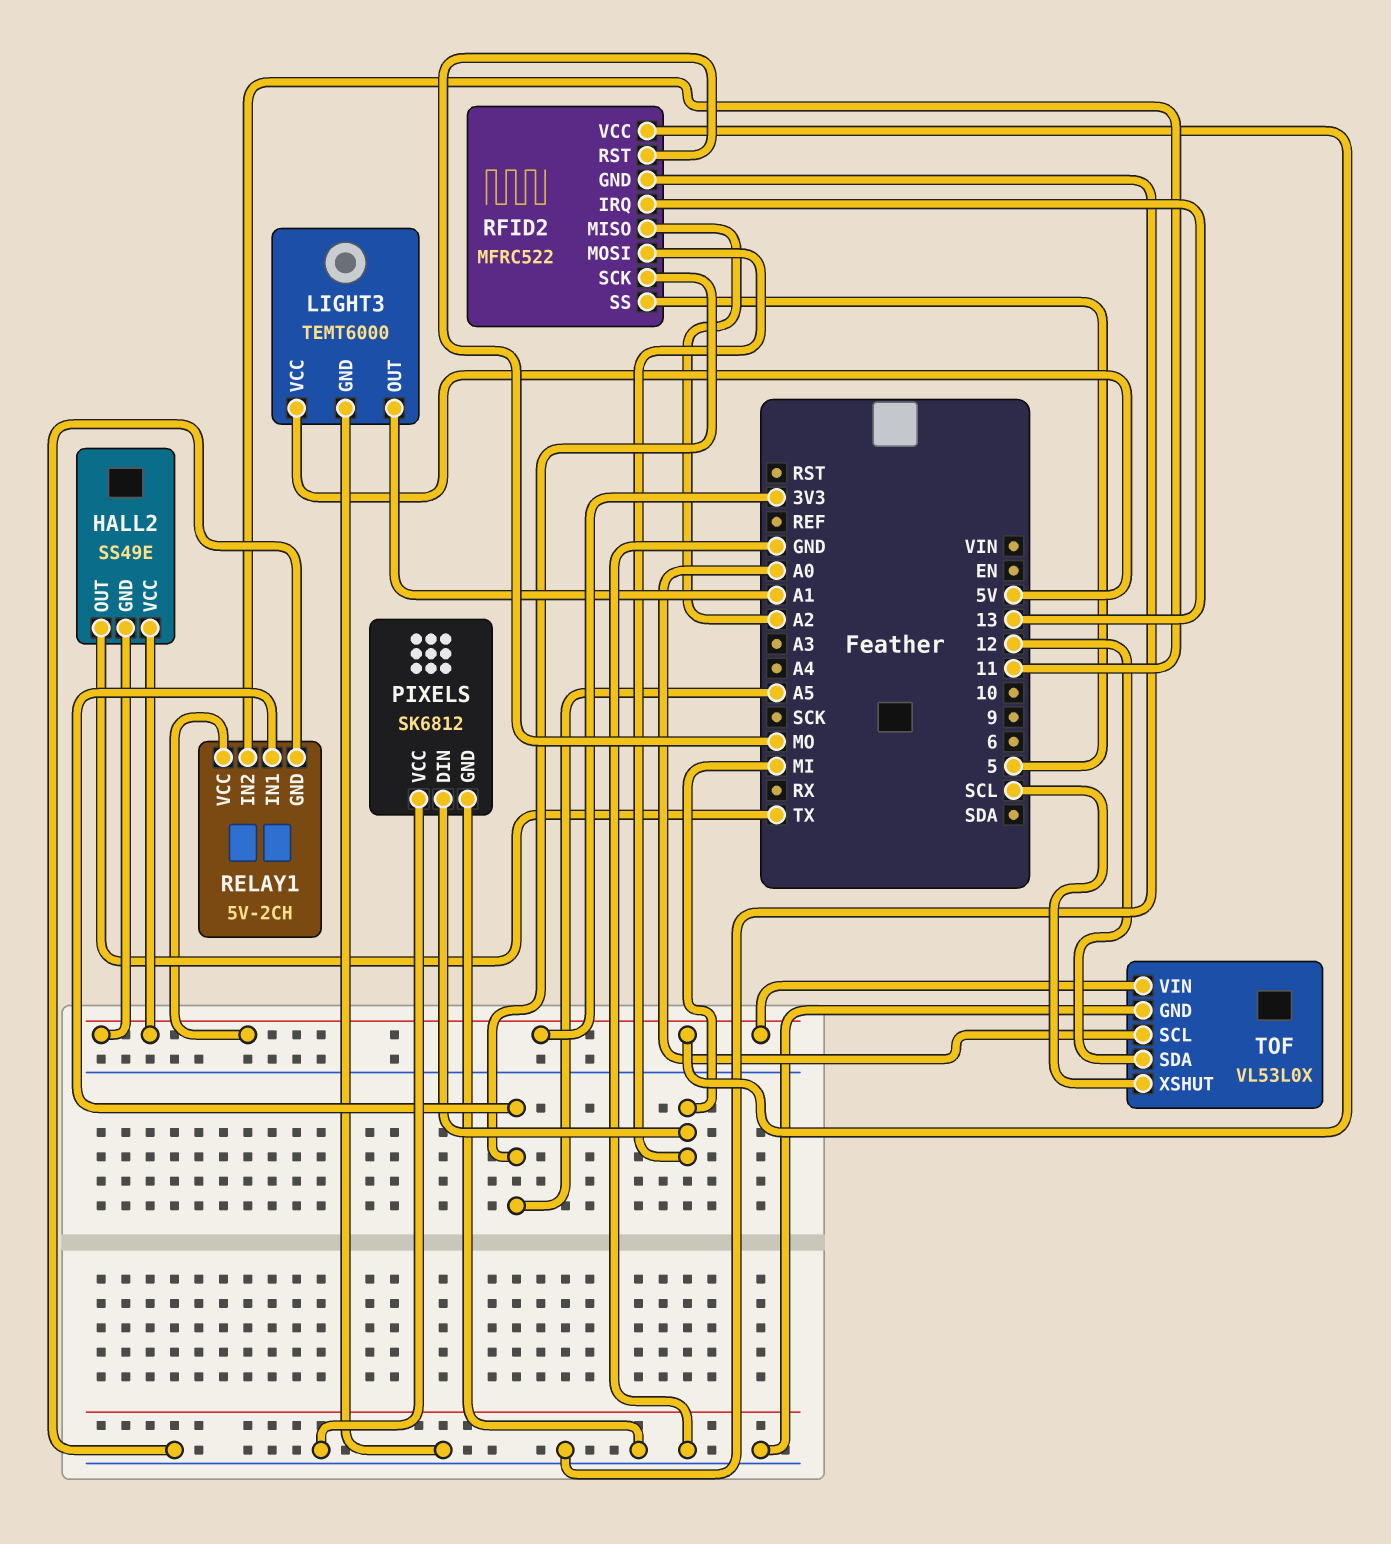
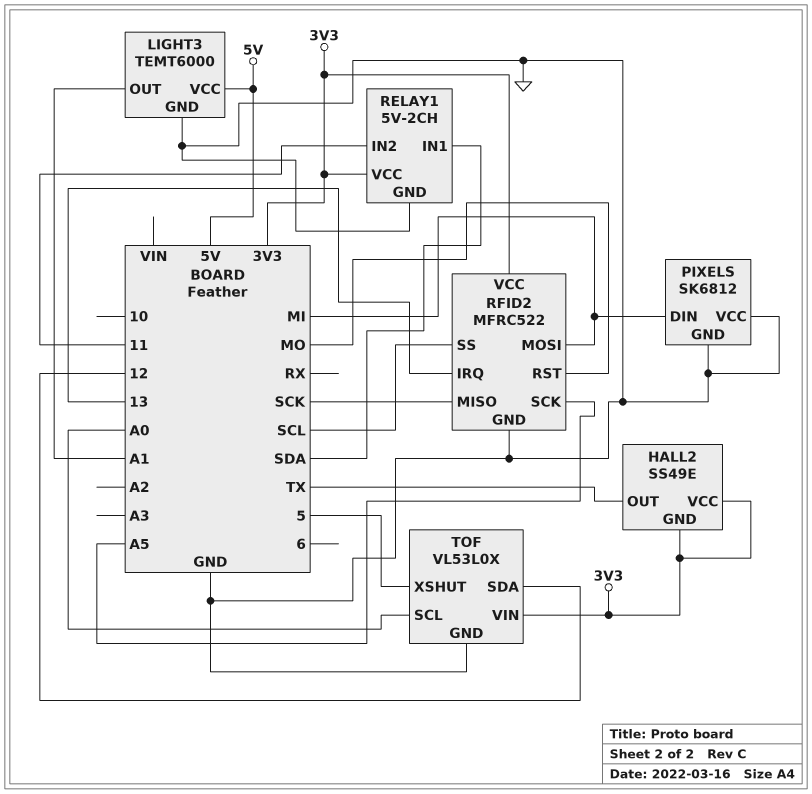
RELAY1 pin IN1: A5 -> SDA
RFID2 pin MISO: A2 -> SCK
RFID2 pin SS: 5 -> SCL
TOF pin XSHUT: SCL -> 5

